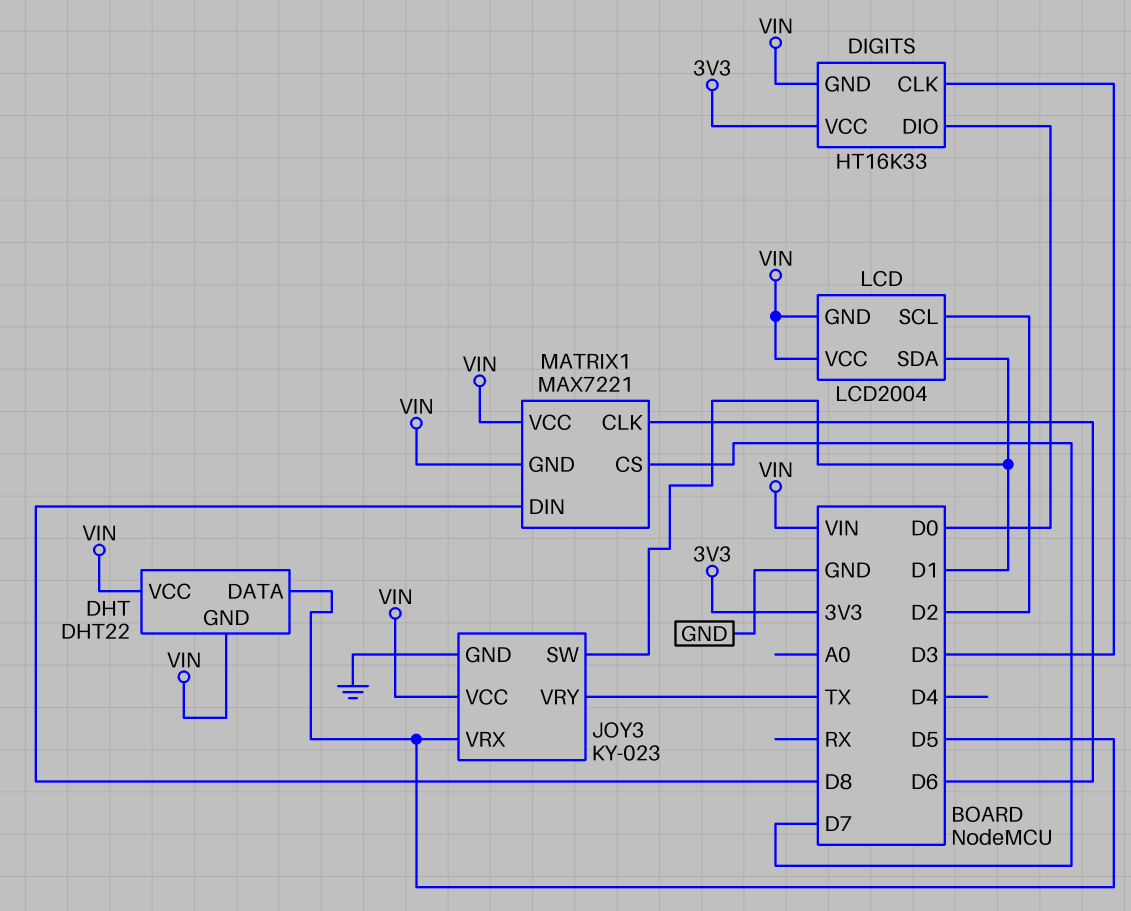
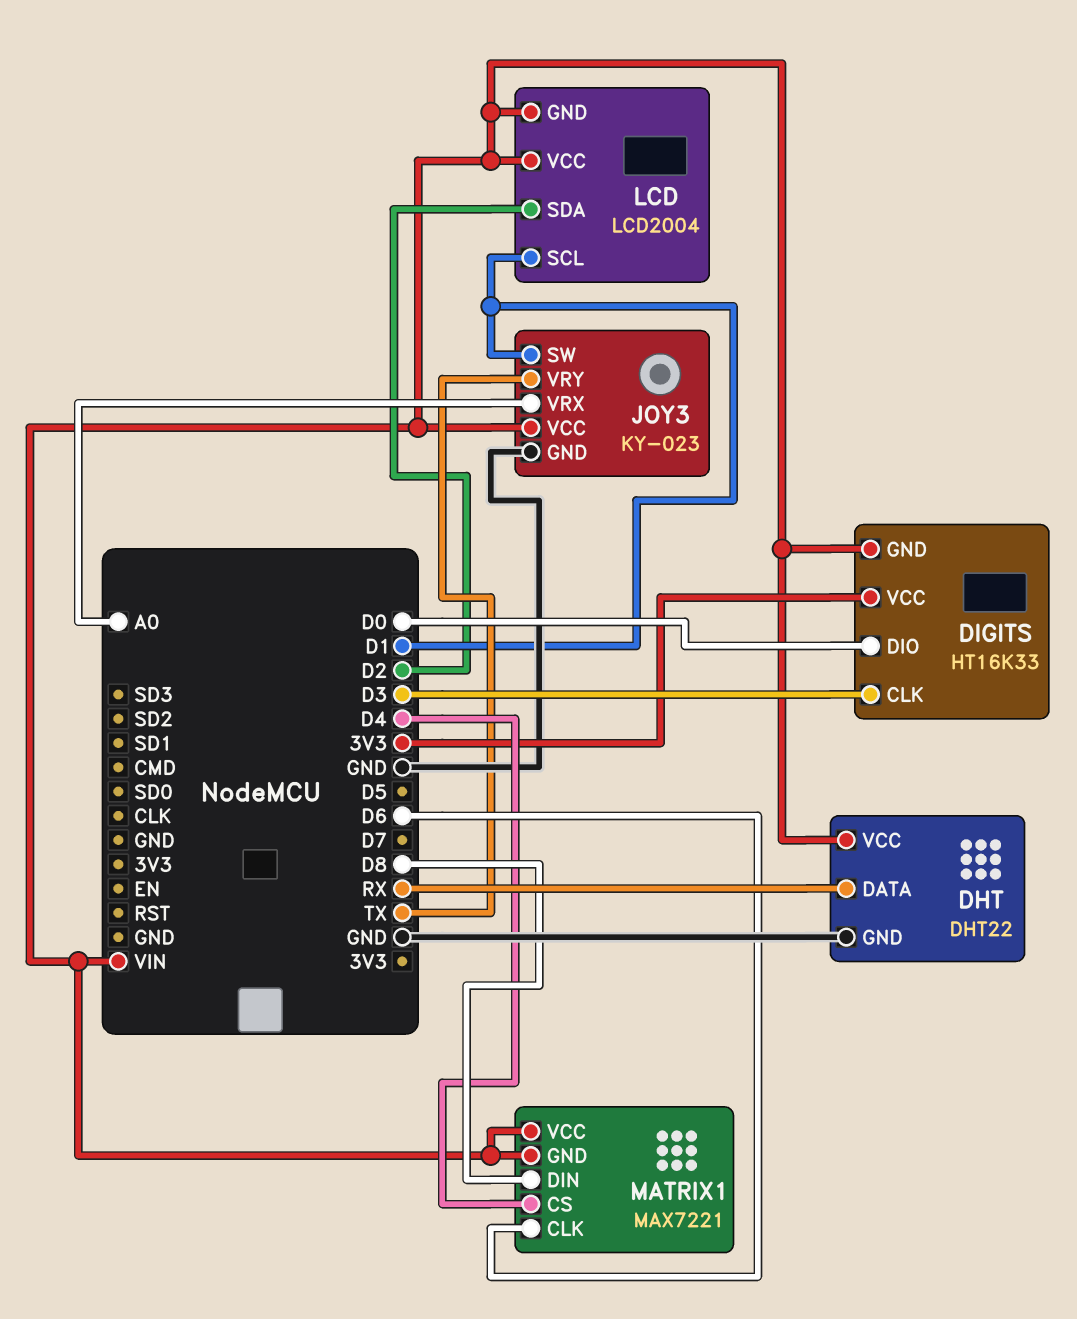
DHT pin DATA: D5 -> RX
DHT pin GND: VIN -> GND
JOY3 pin VRX: D5 -> A0
LCD pin SCL: D2 -> D1
LCD pin SDA: D1 -> D2
MATRIX1 pin CS: D7 -> D4

